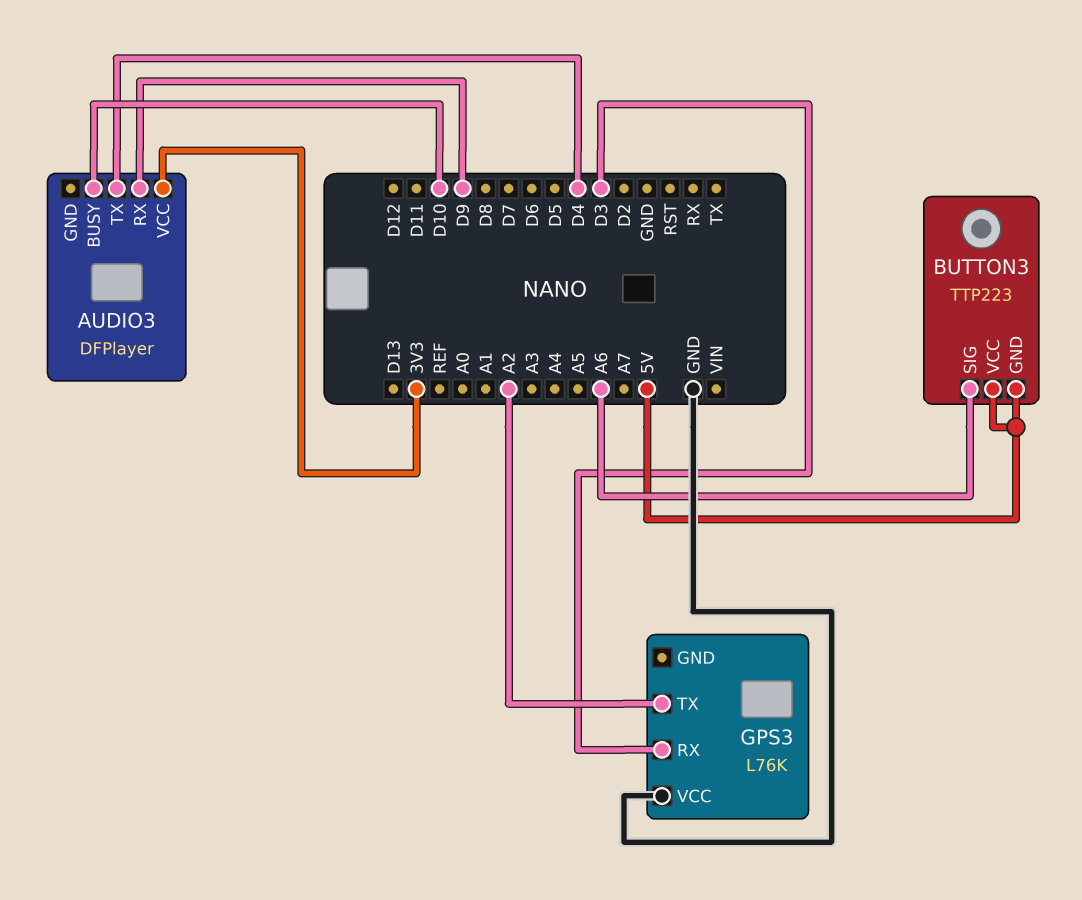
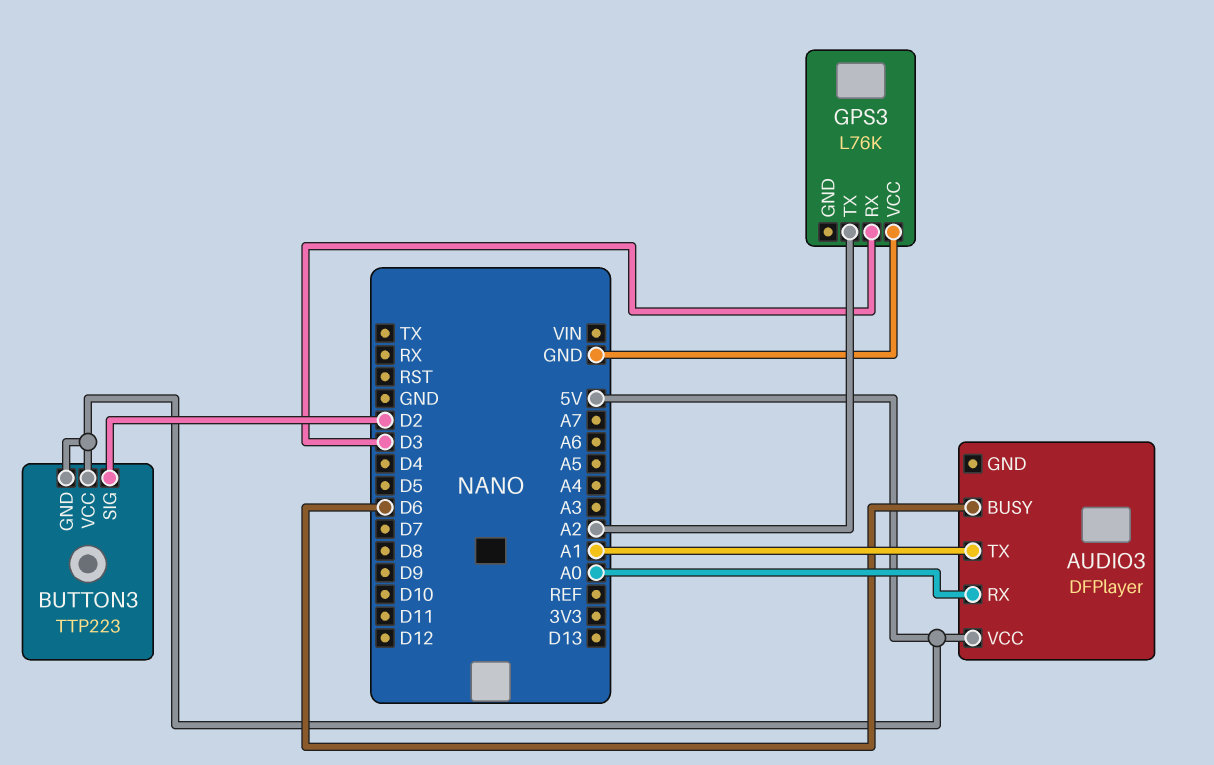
AUDIO3 pin BUSY: D10 -> D6
AUDIO3 pin RX: D9 -> A0
AUDIO3 pin TX: D4 -> A1
AUDIO3 pin VCC: 3V3 -> 5V
BUTTON3 pin SIG: A6 -> D2

